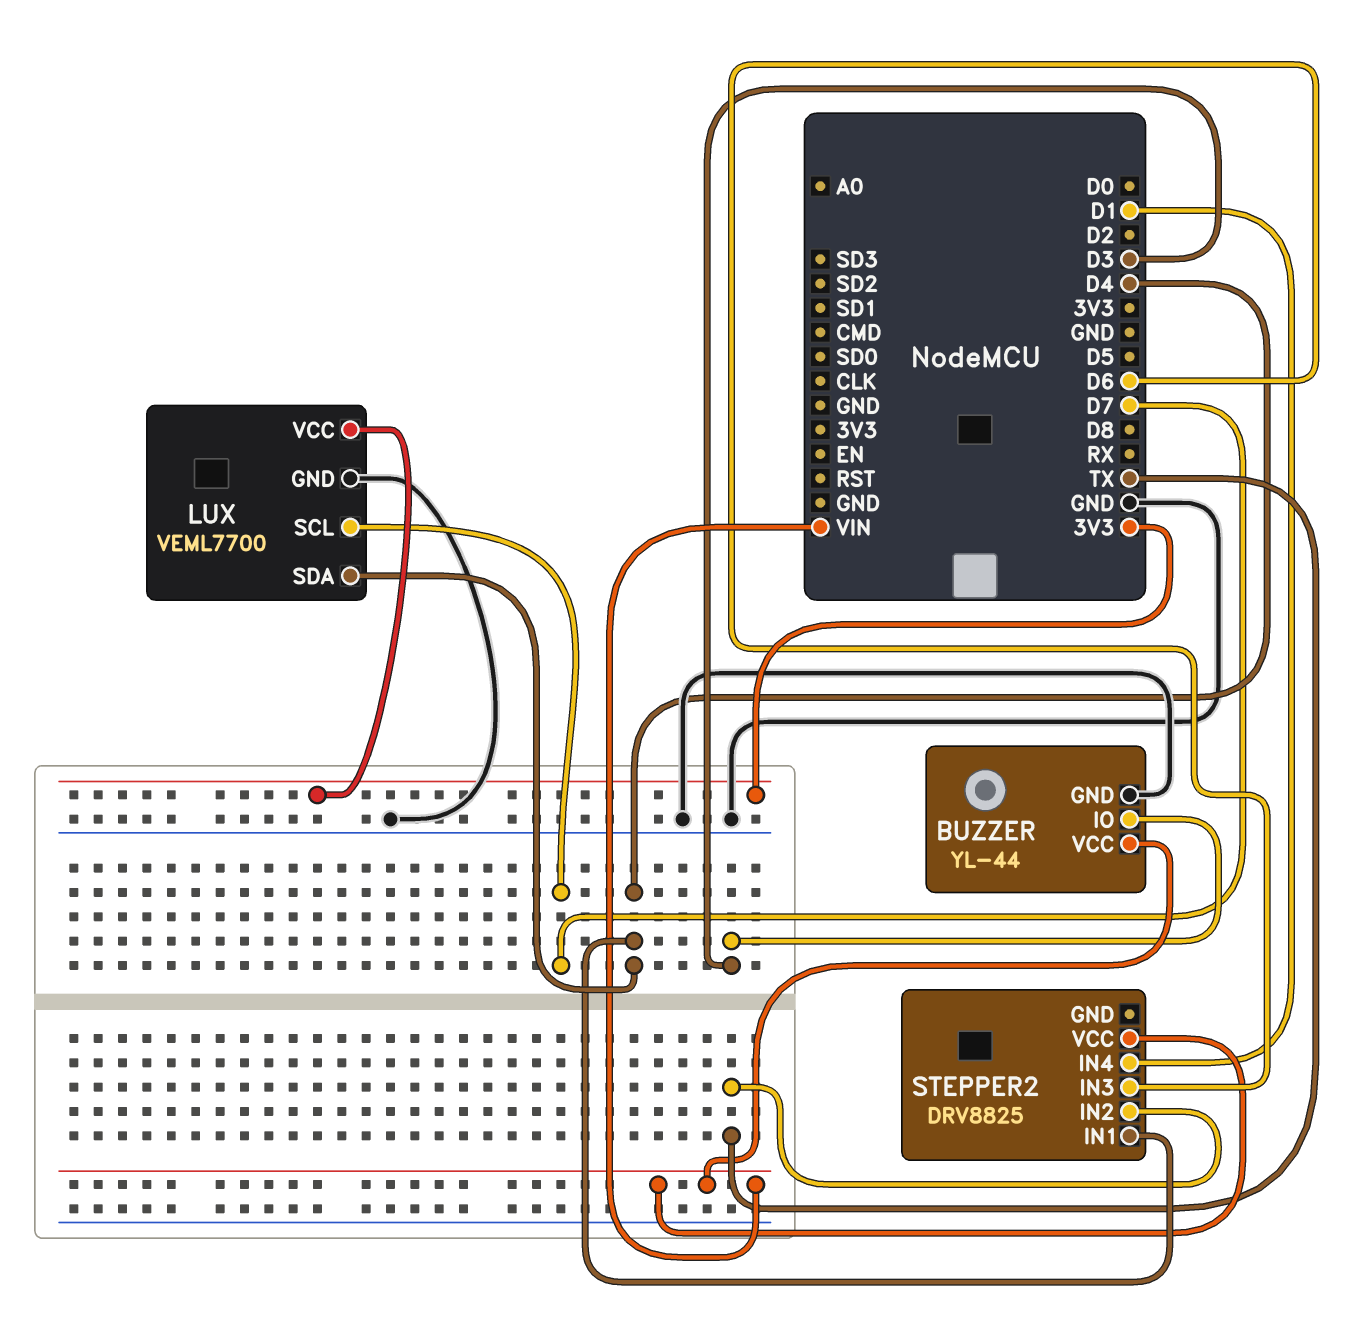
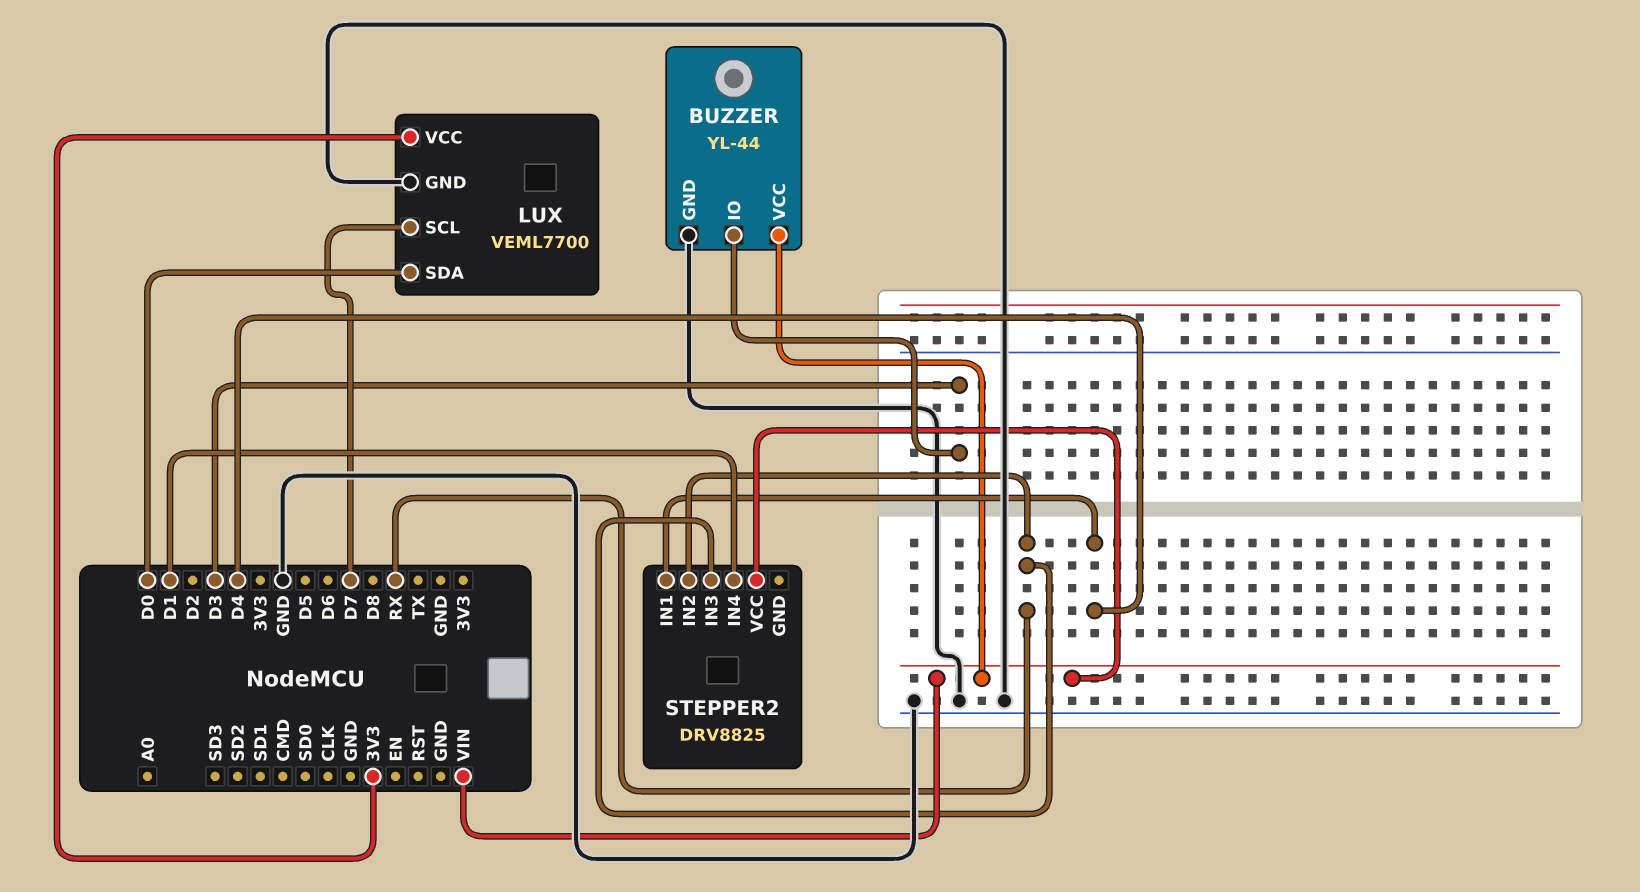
LUX pin SDA: D4 -> D0
STEPPER2 pin IN2: TX -> RX
STEPPER2 pin IN3: D6 -> RX

